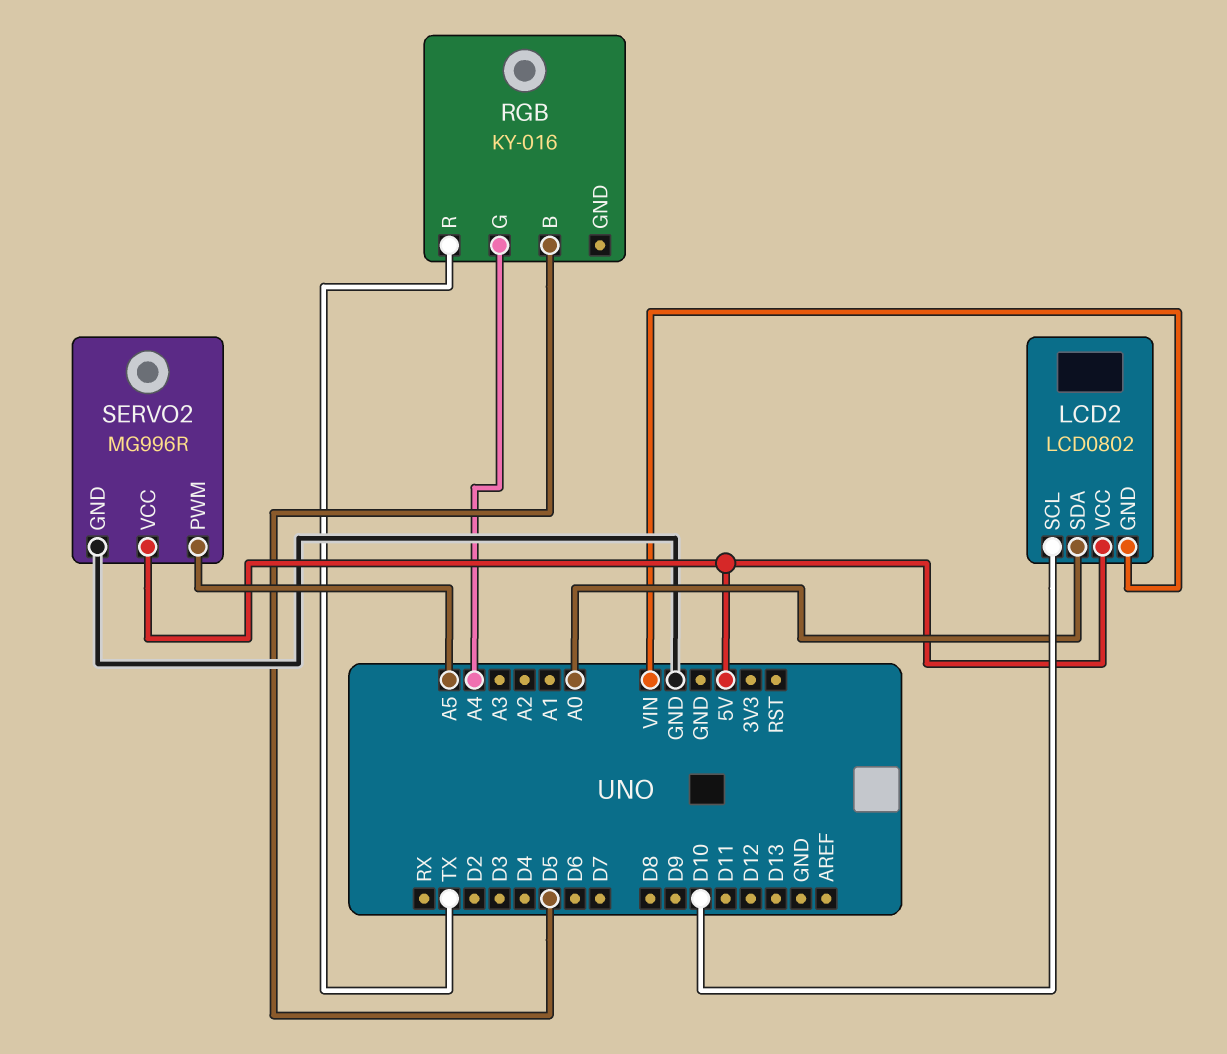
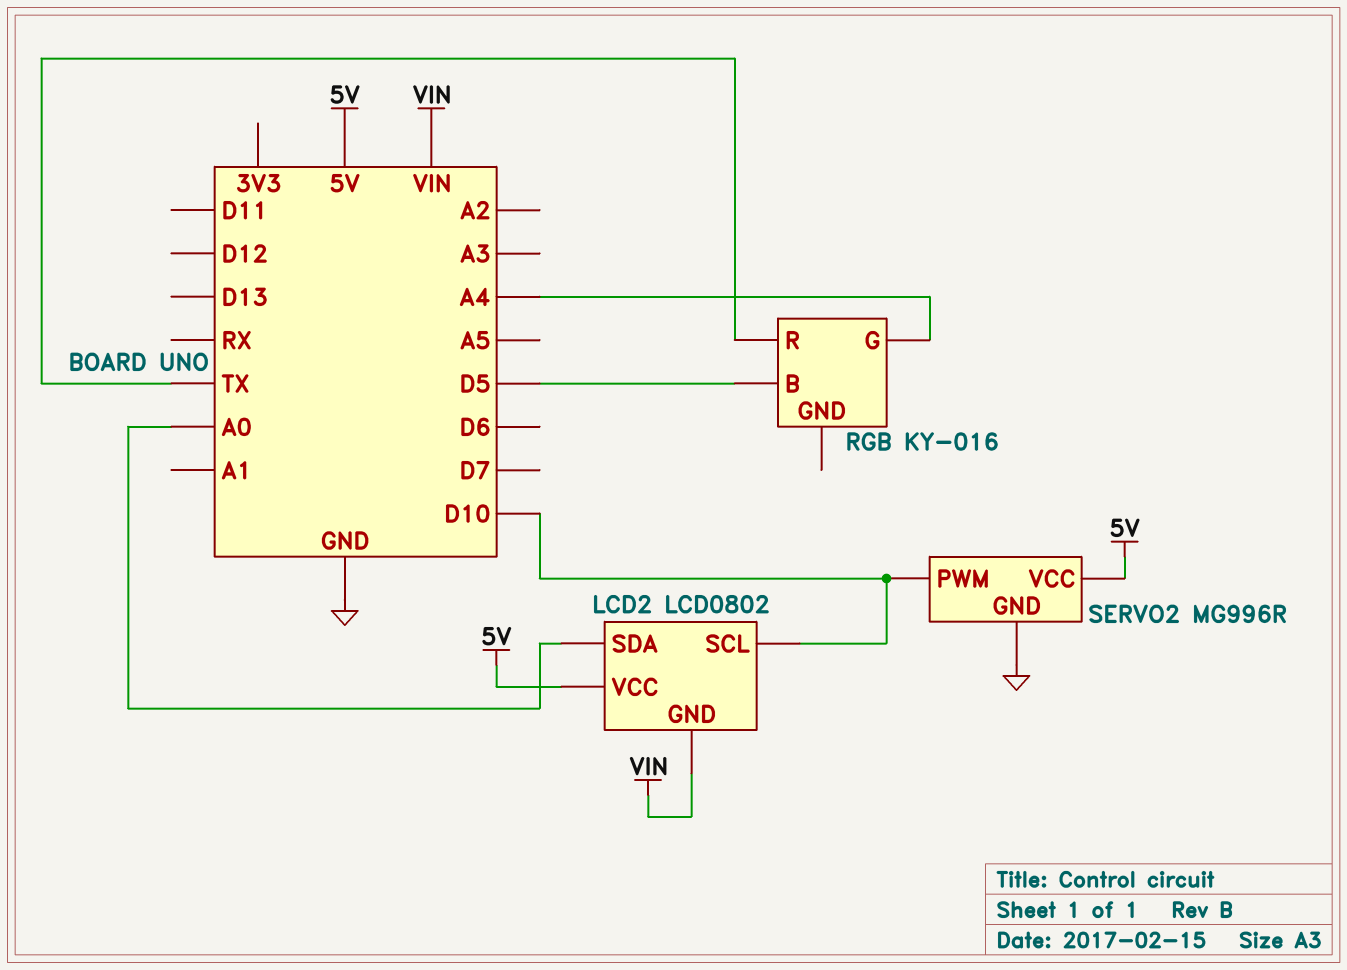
SERVO2 pin PWM: A5 -> D10

